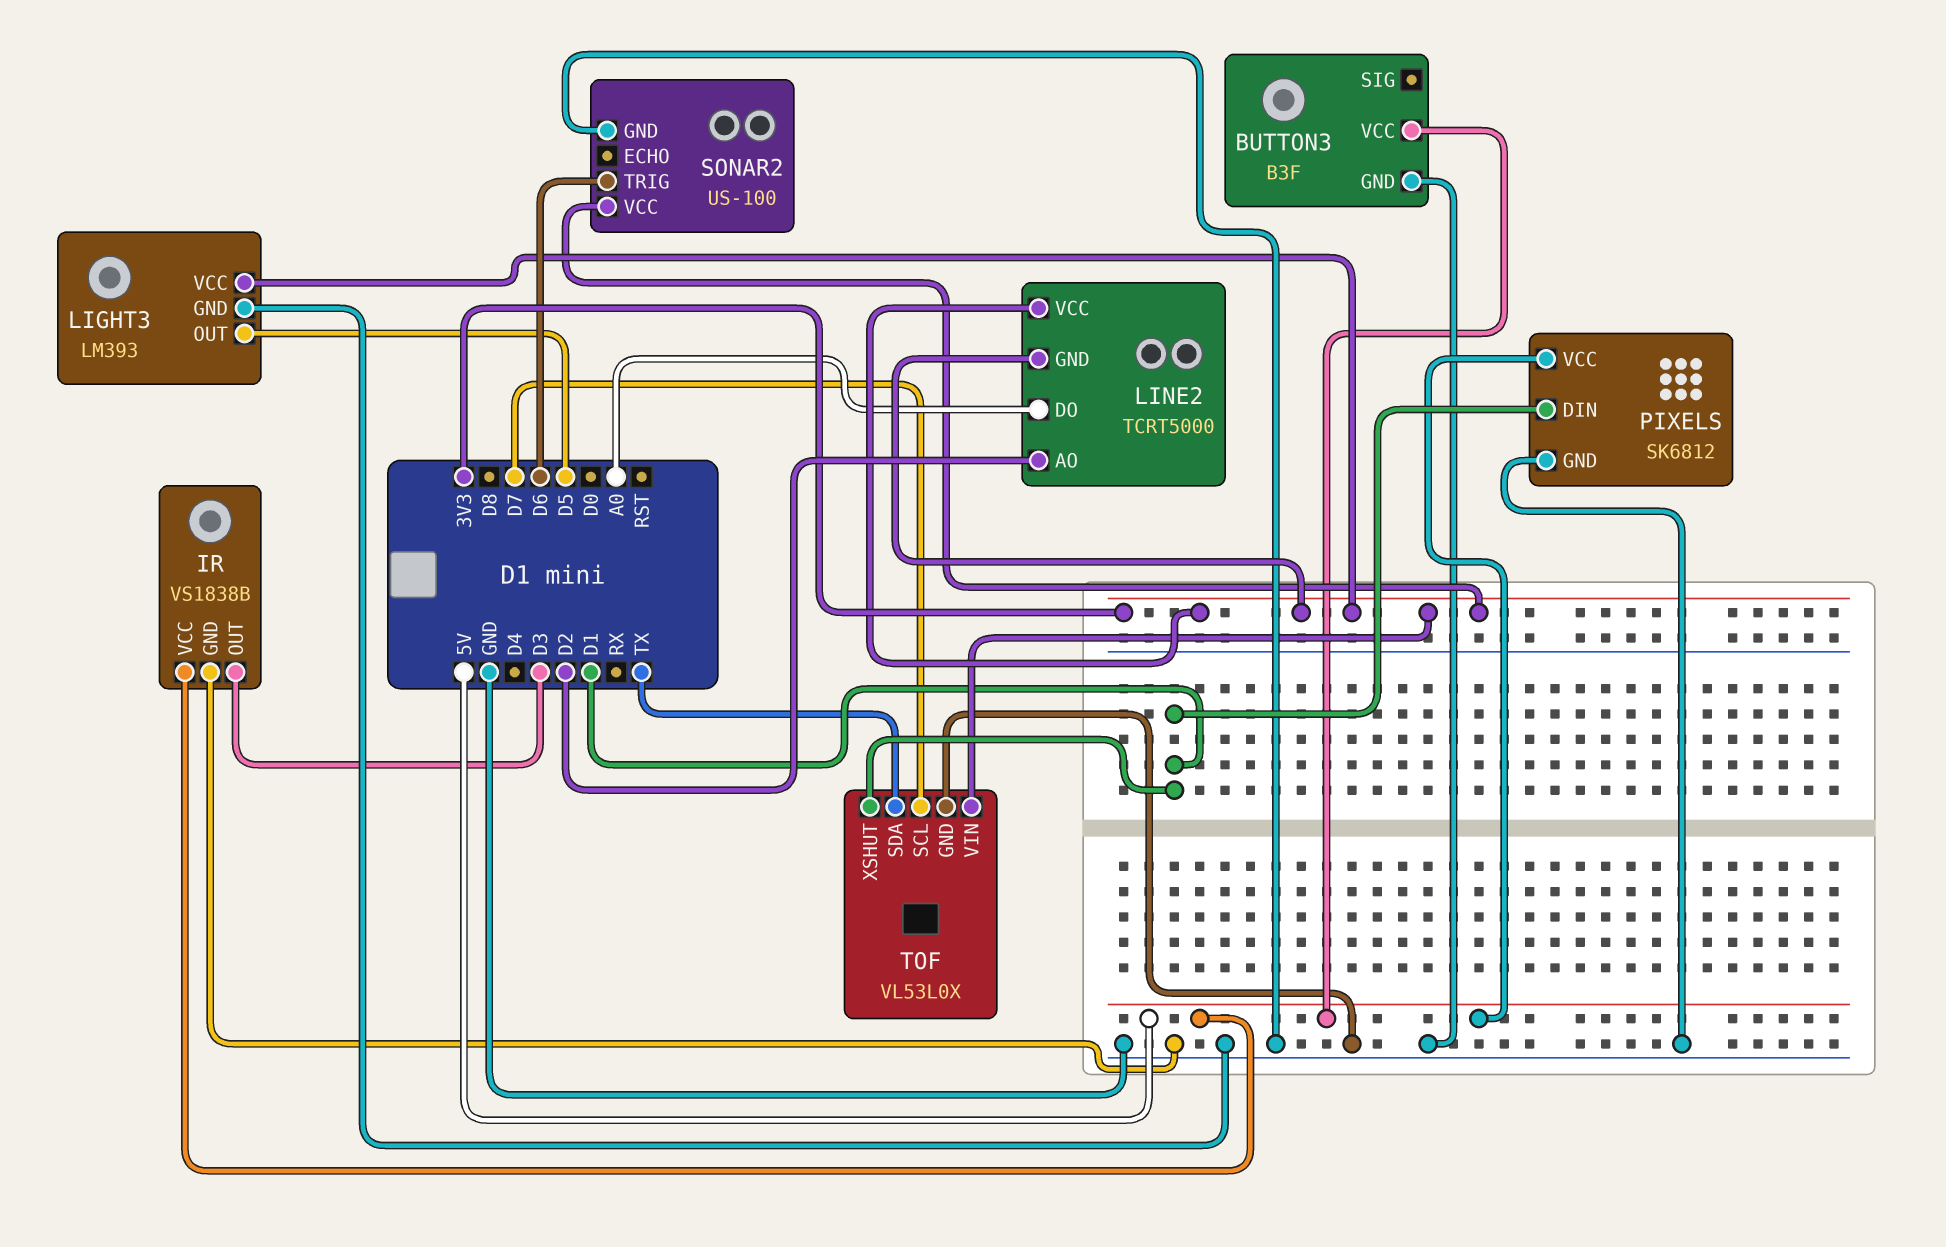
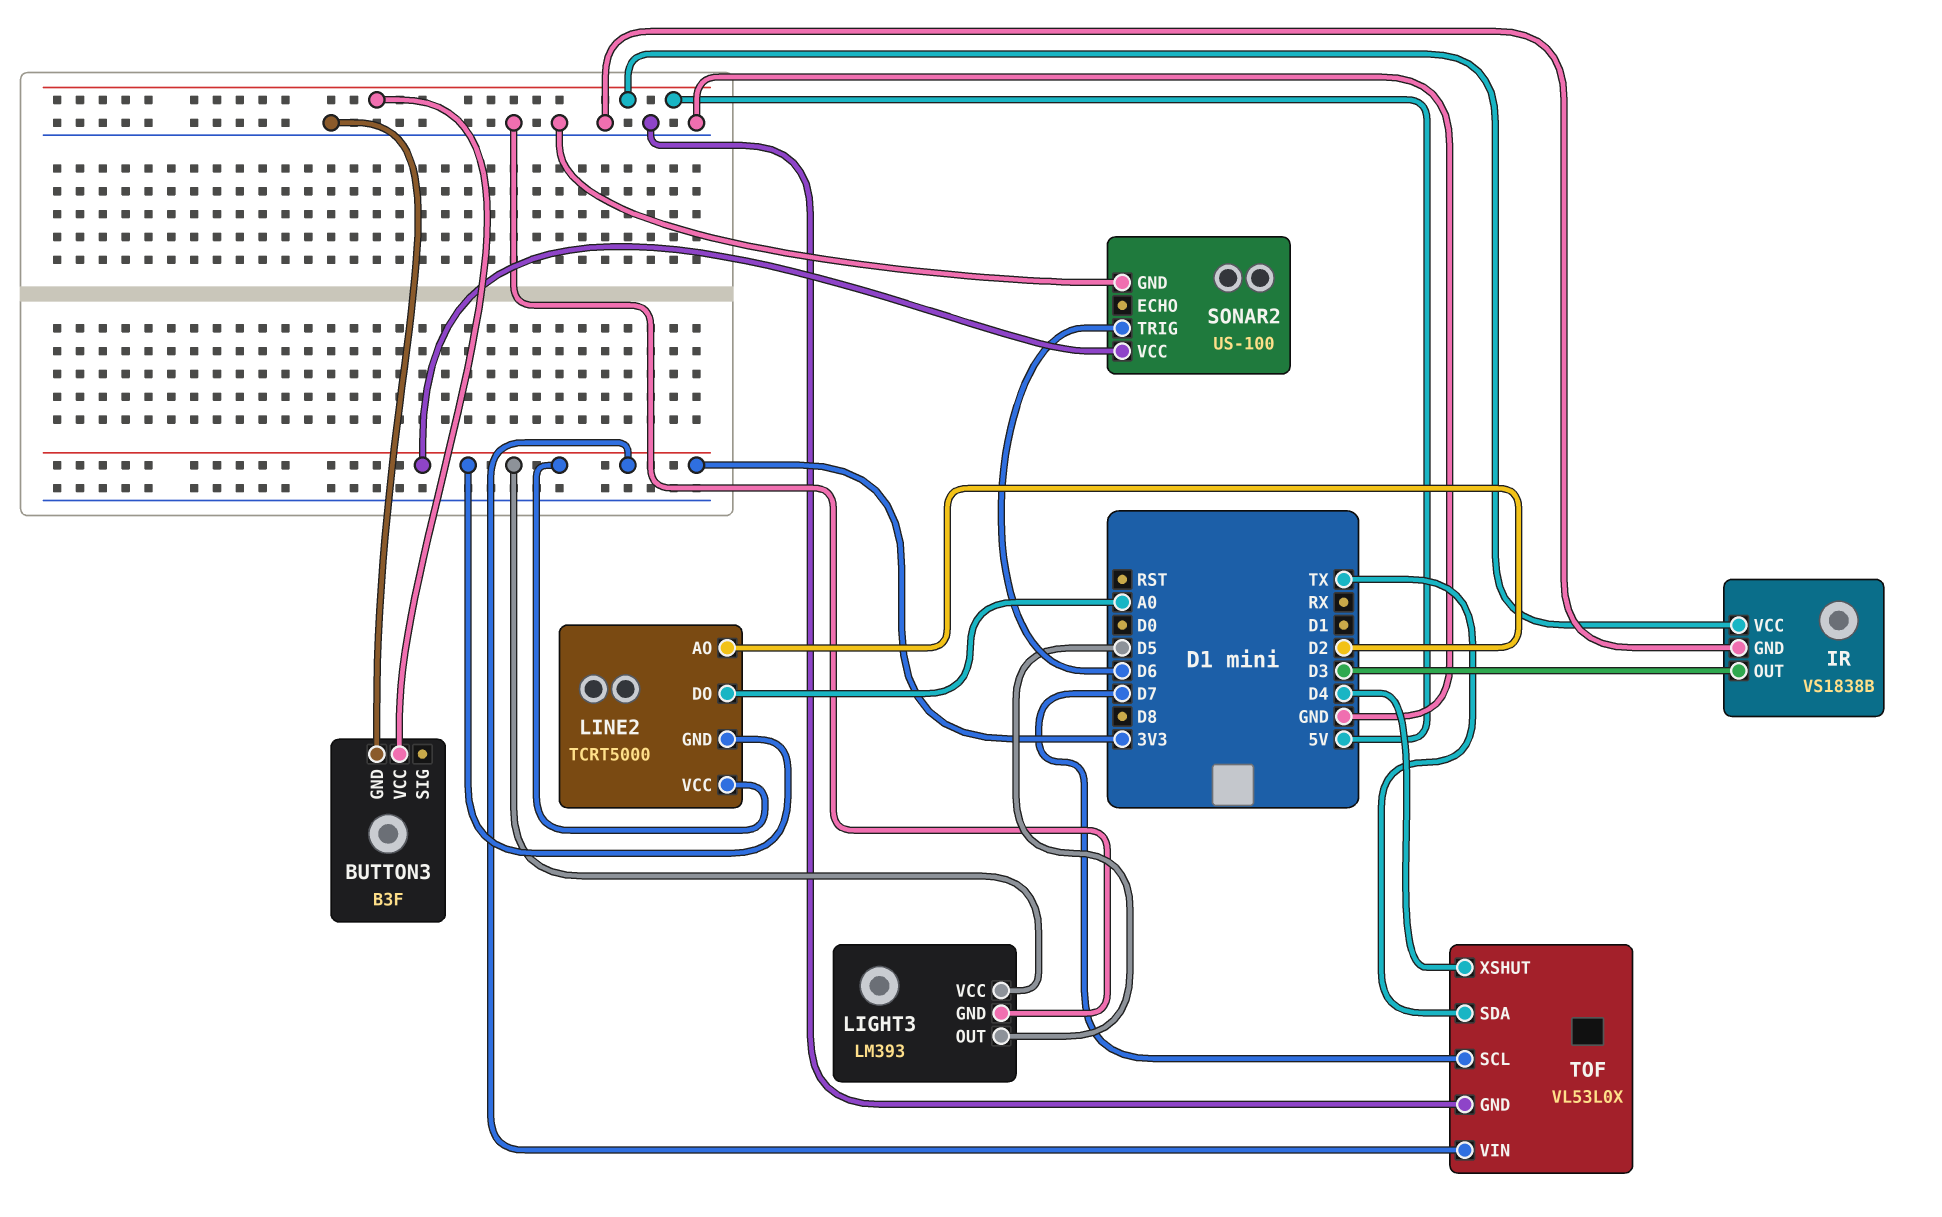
PIXELS: SK6812 -> none
PIXELS pin DIN: D1 -> none
PIXELS pin GND: GND -> none
PIXELS pin VCC: 5V -> none
TOF pin XSHUT: D1 -> D4

